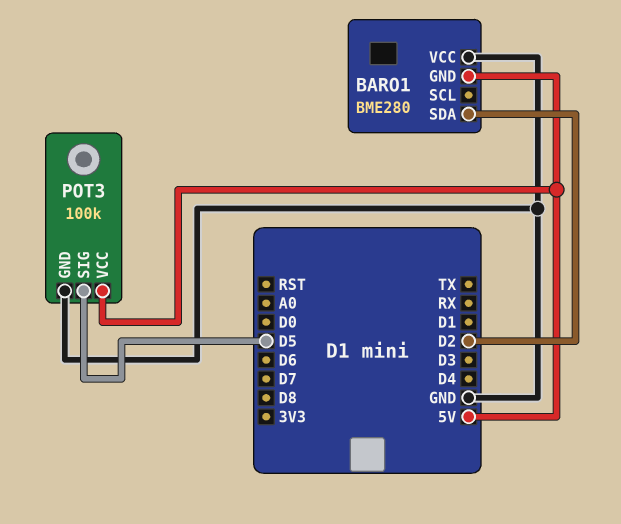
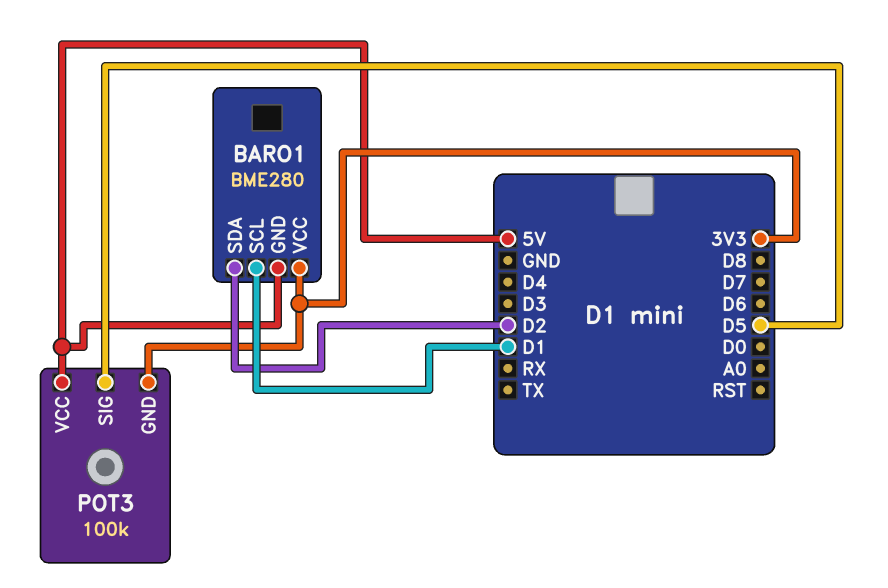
BARO1 pin SCL: none -> D1
BARO1 pin VCC: GND -> 3V3
POT3 pin GND: GND -> 3V3

